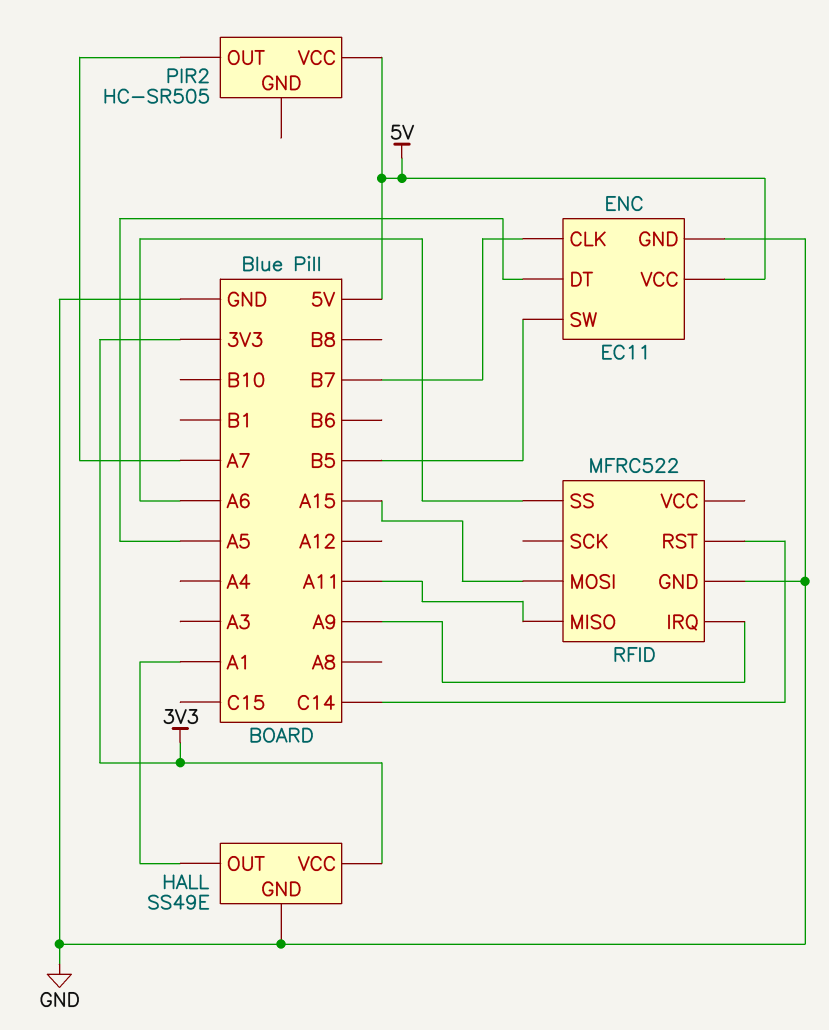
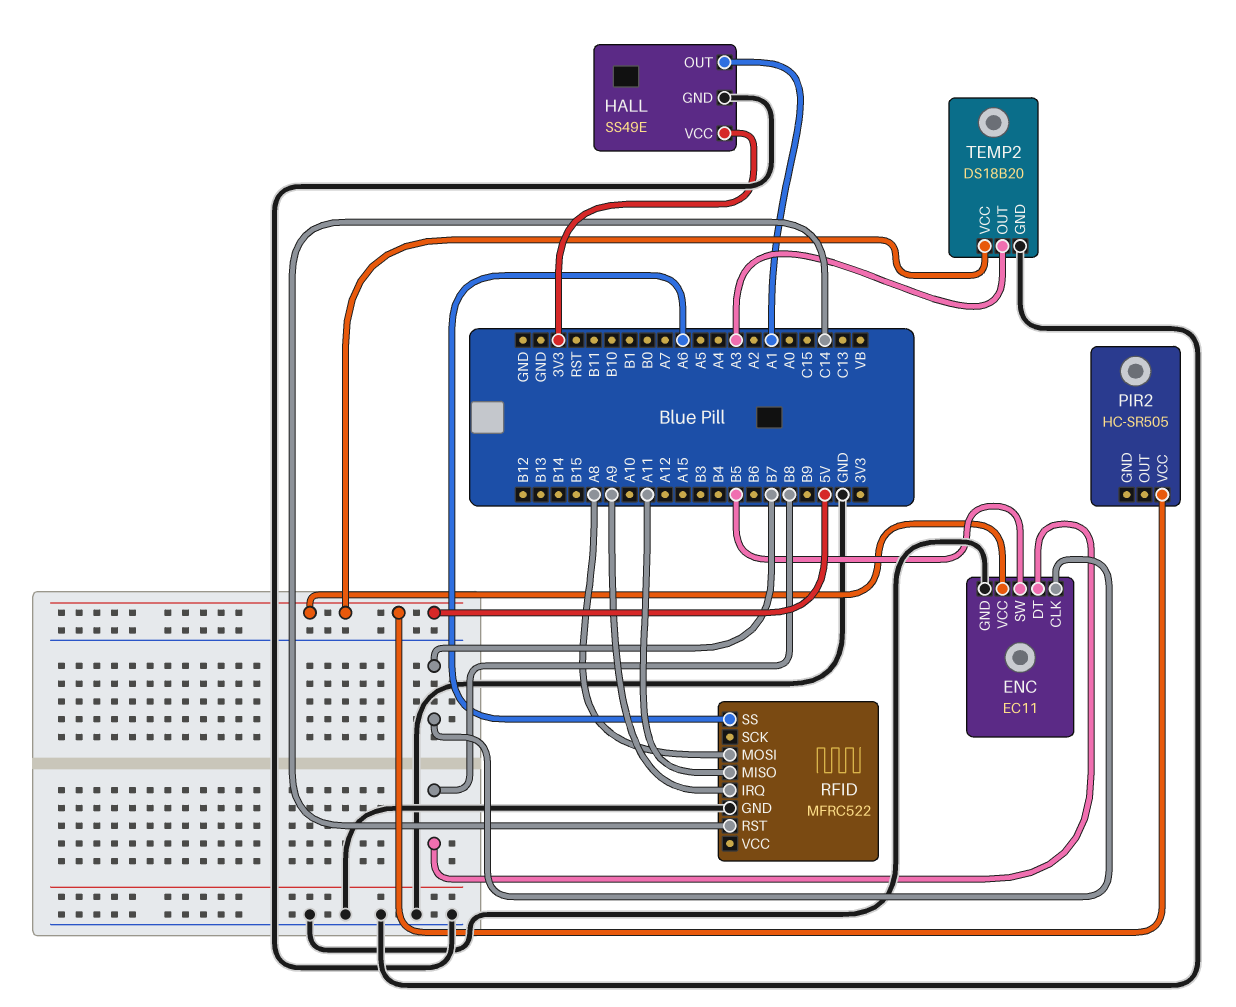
ENC pin DT: A5 -> B8
PIR2 pin OUT: A7 -> none
RFID pin MOSI: A15 -> A8
TEMP2: none -> DS18B20
TEMP2 pin GND: none -> GND
TEMP2 pin OUT: none -> A3
TEMP2 pin VCC: none -> 5V

